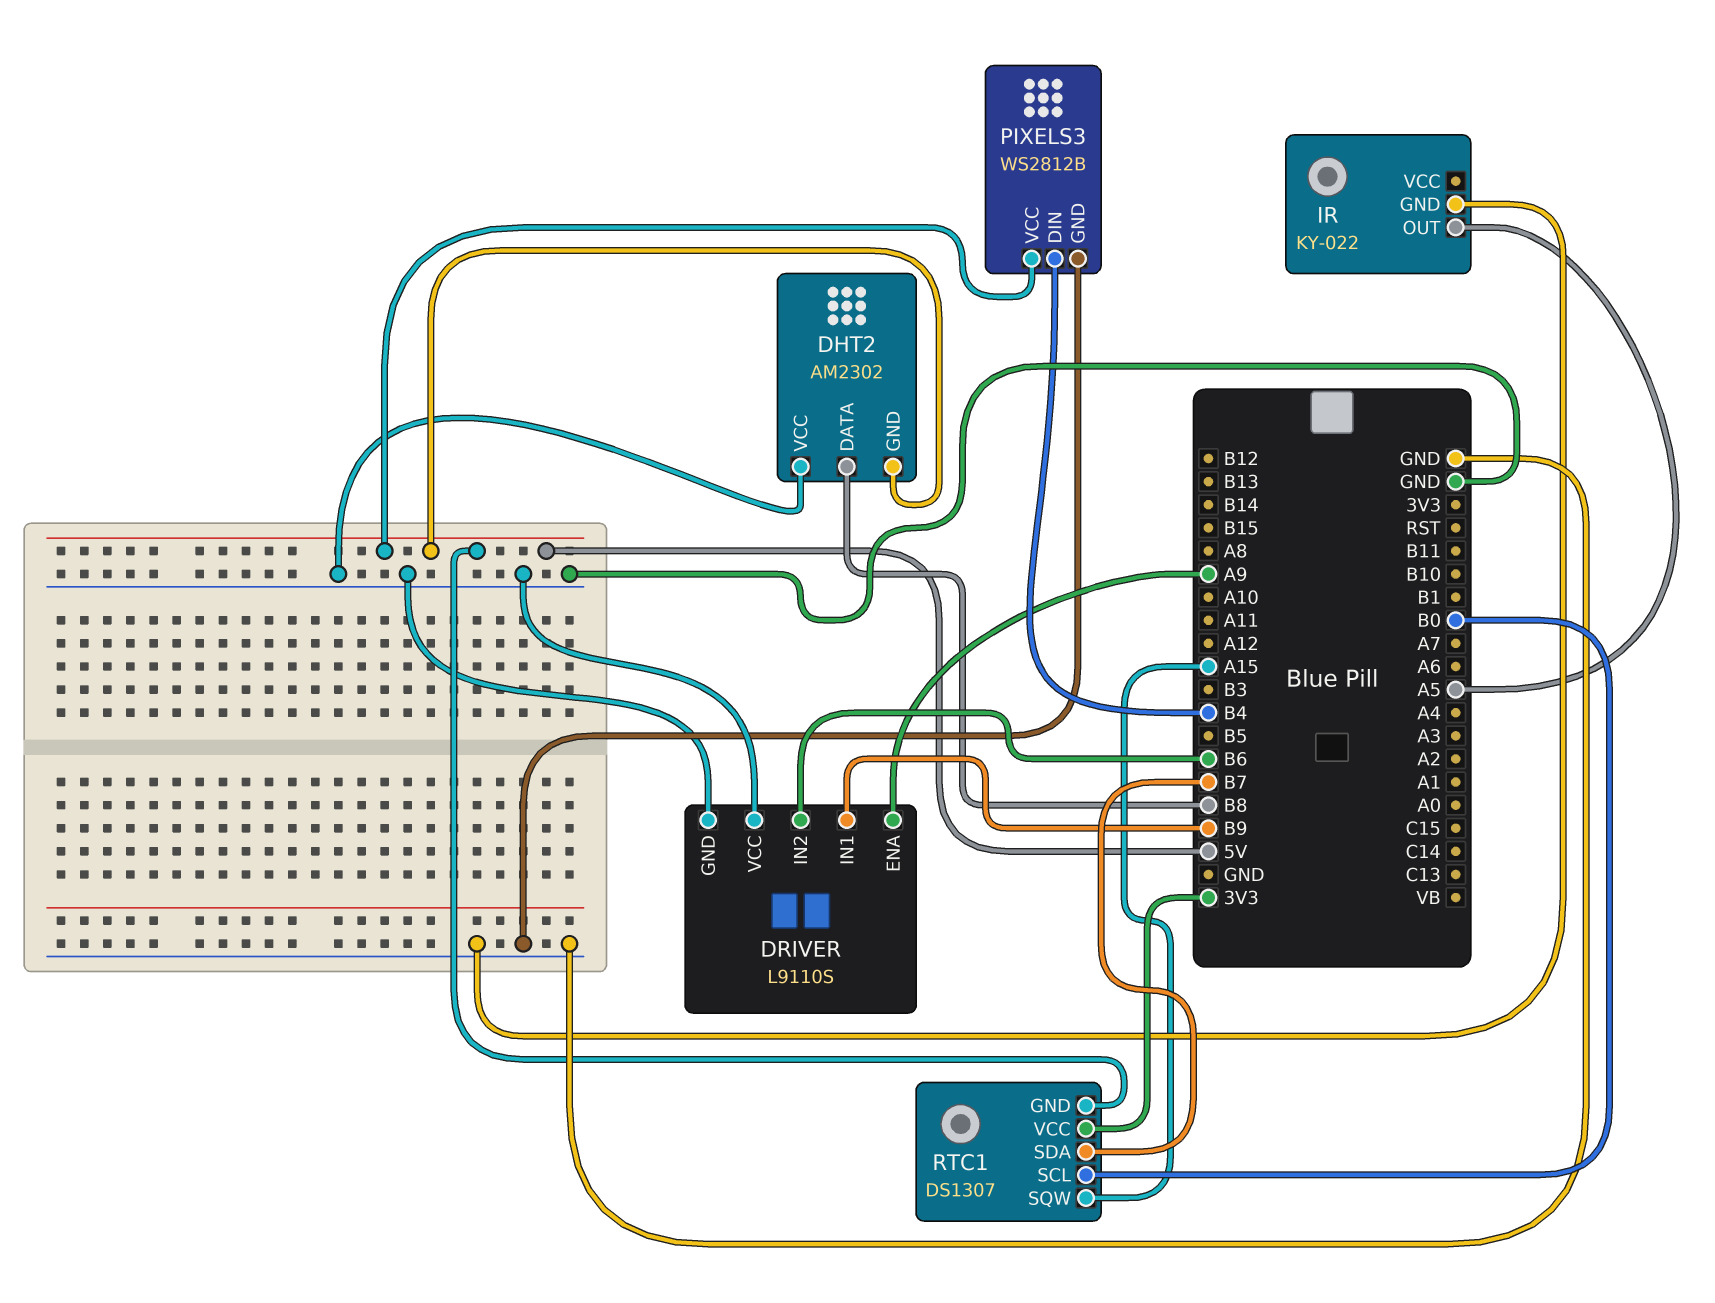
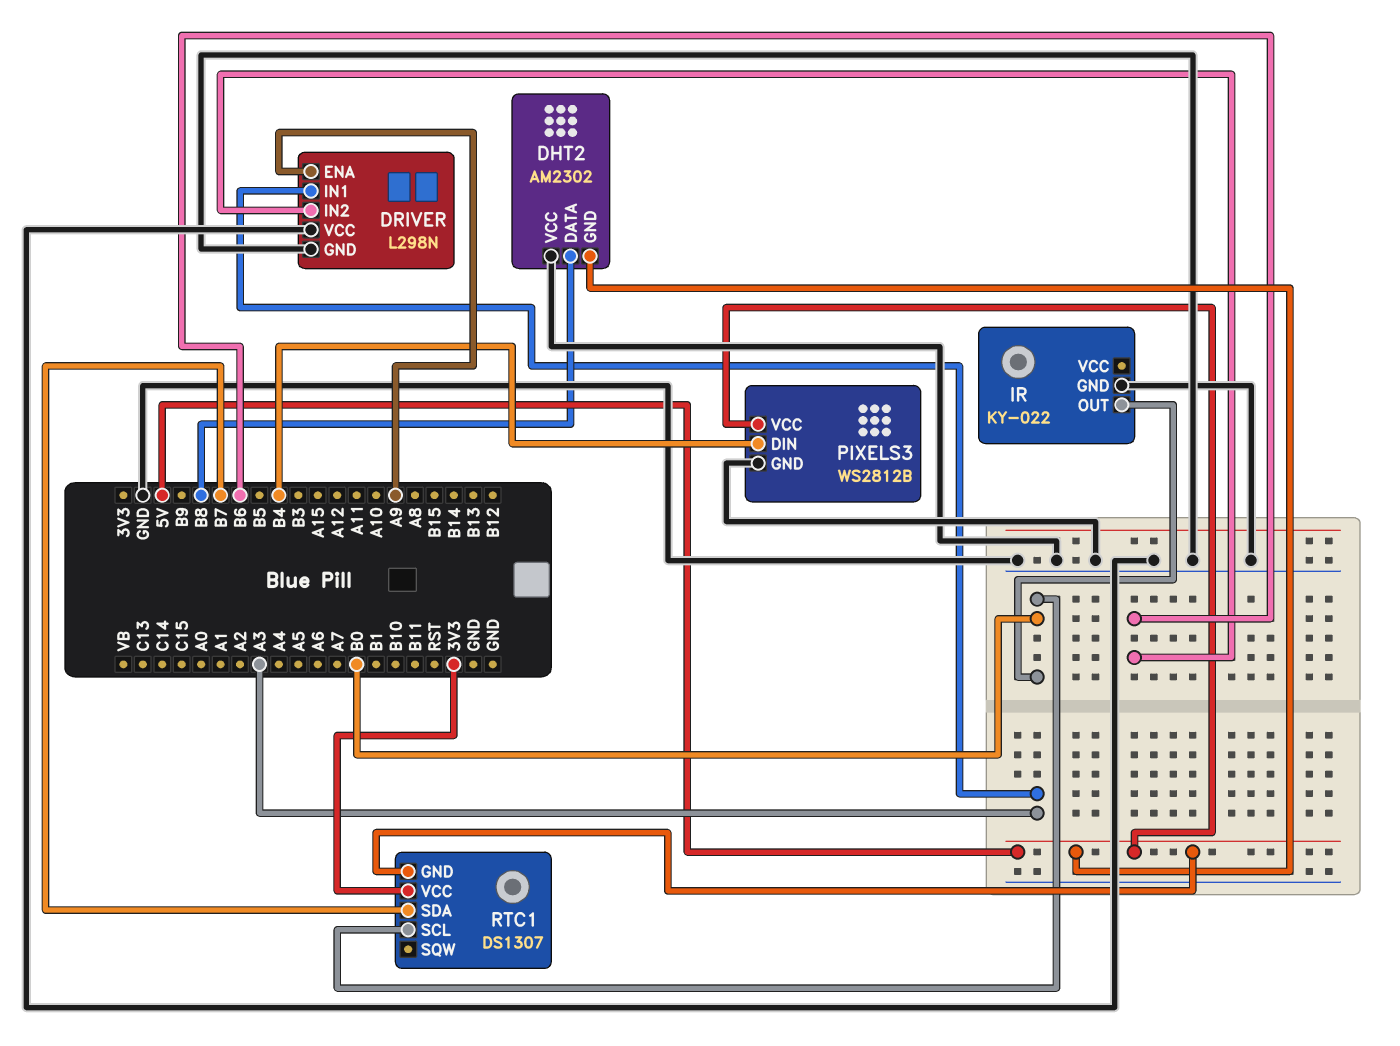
DRIVER: L9110S -> L298N
DRIVER pin IN1: B9 -> A3
IR pin OUT: A5 -> B0
RTC1 pin SQW: A15 -> none

